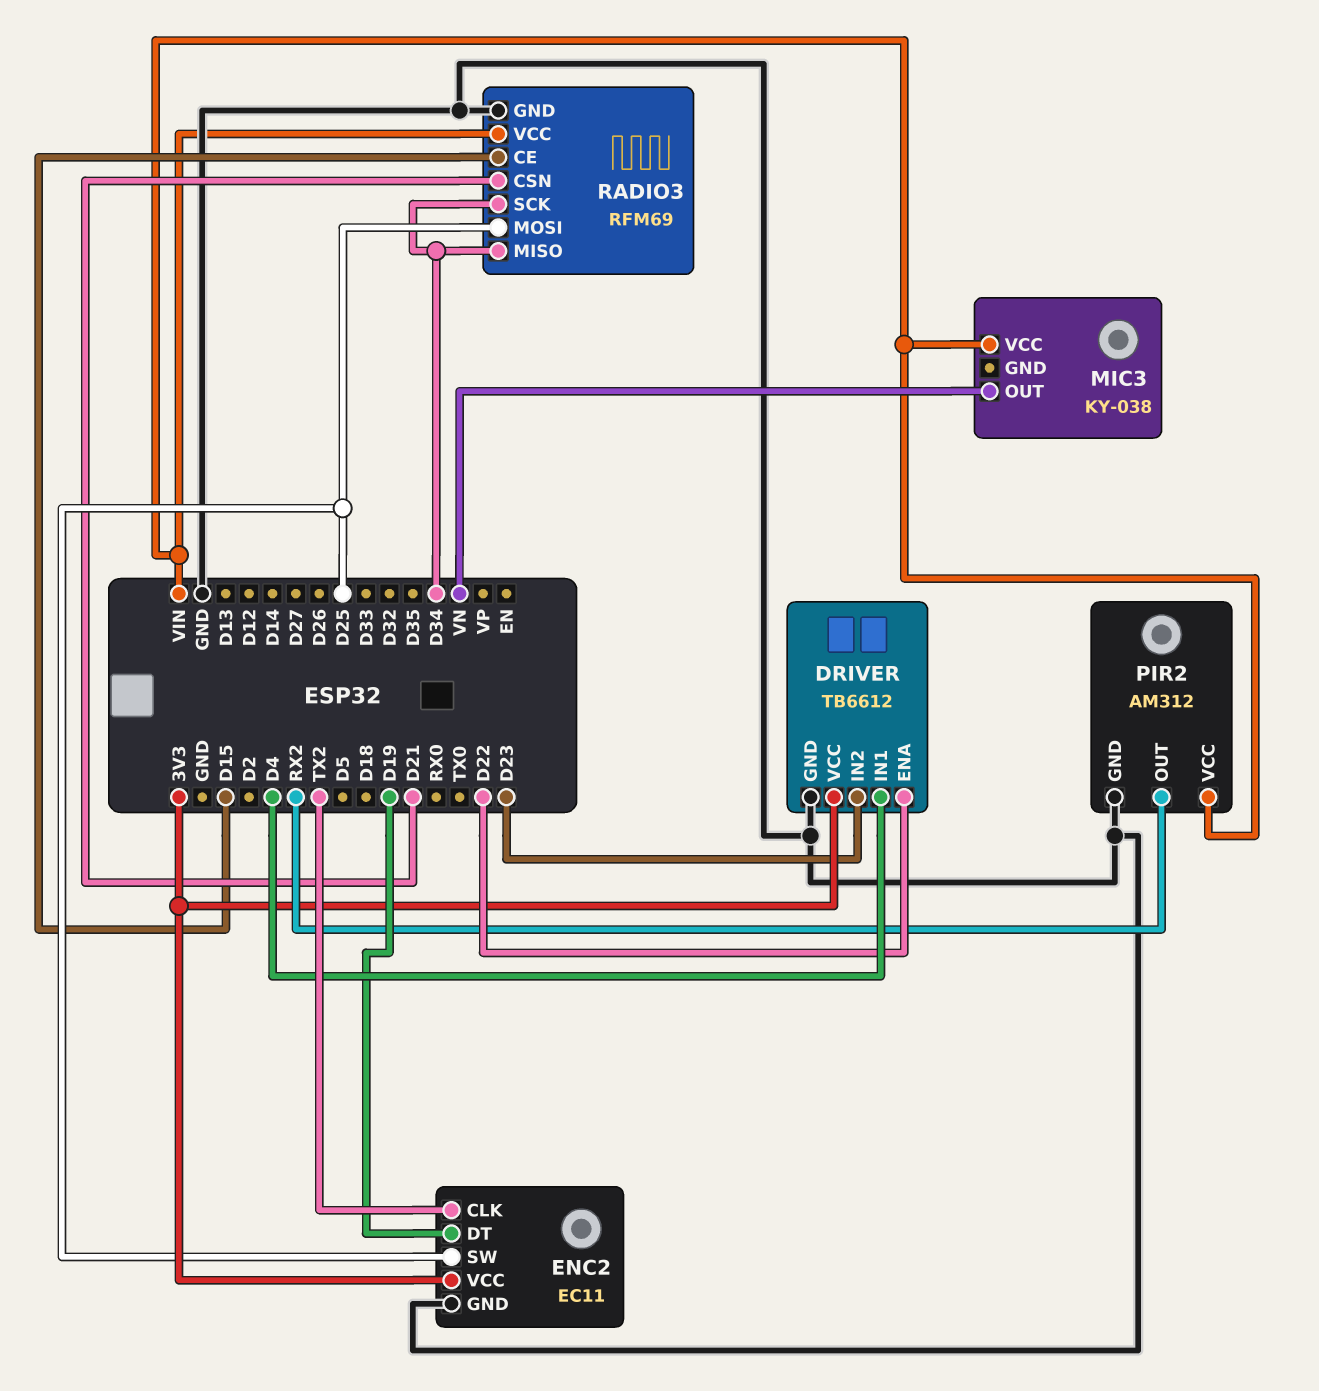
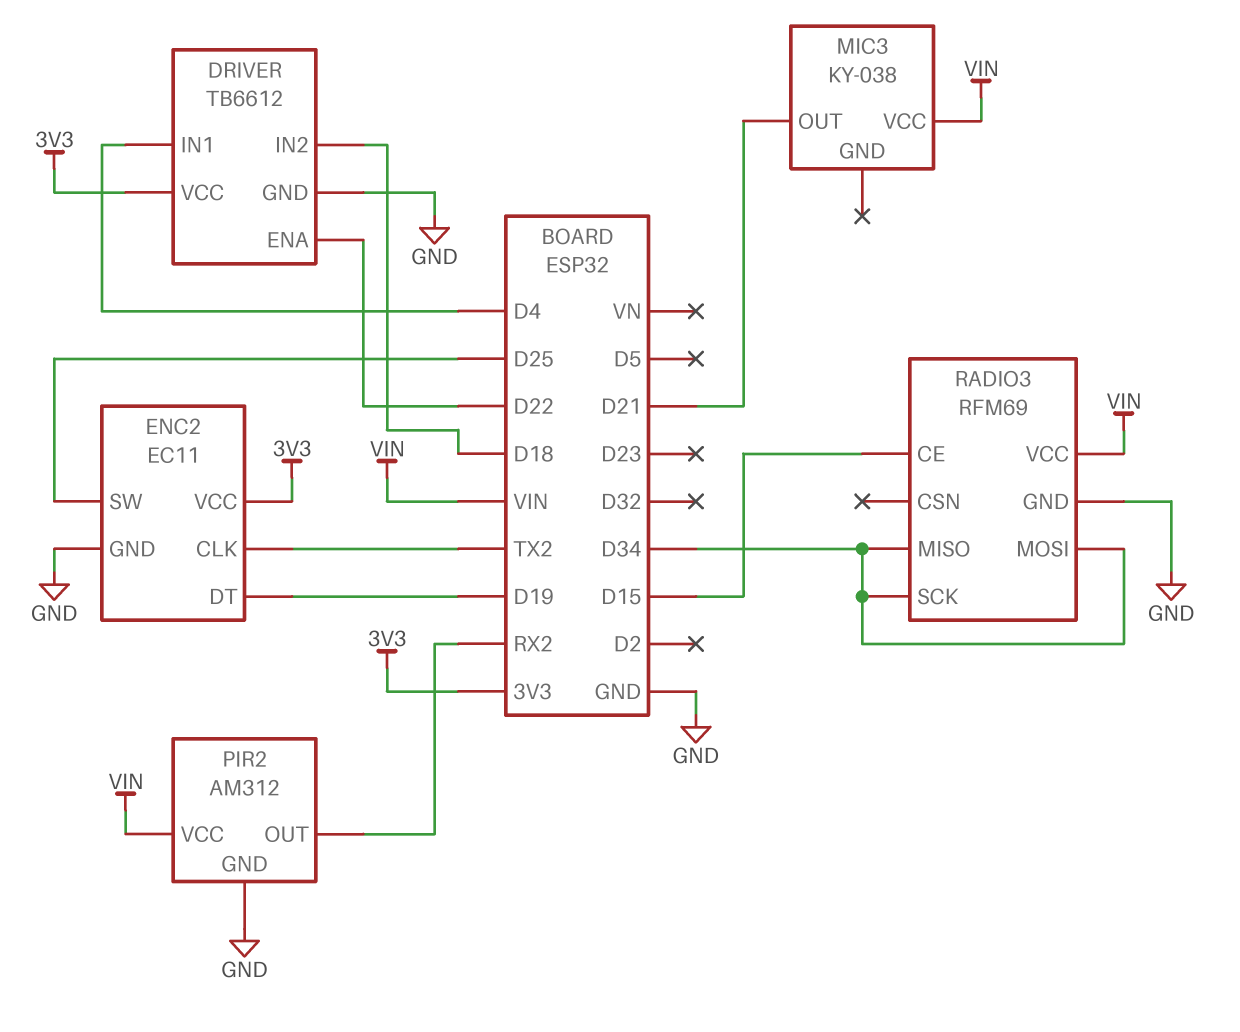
DRIVER pin IN2: D23 -> D18
MIC3 pin OUT: VN -> D21
RADIO3 pin CSN: D21 -> none
RADIO3 pin MOSI: D25 -> D34

